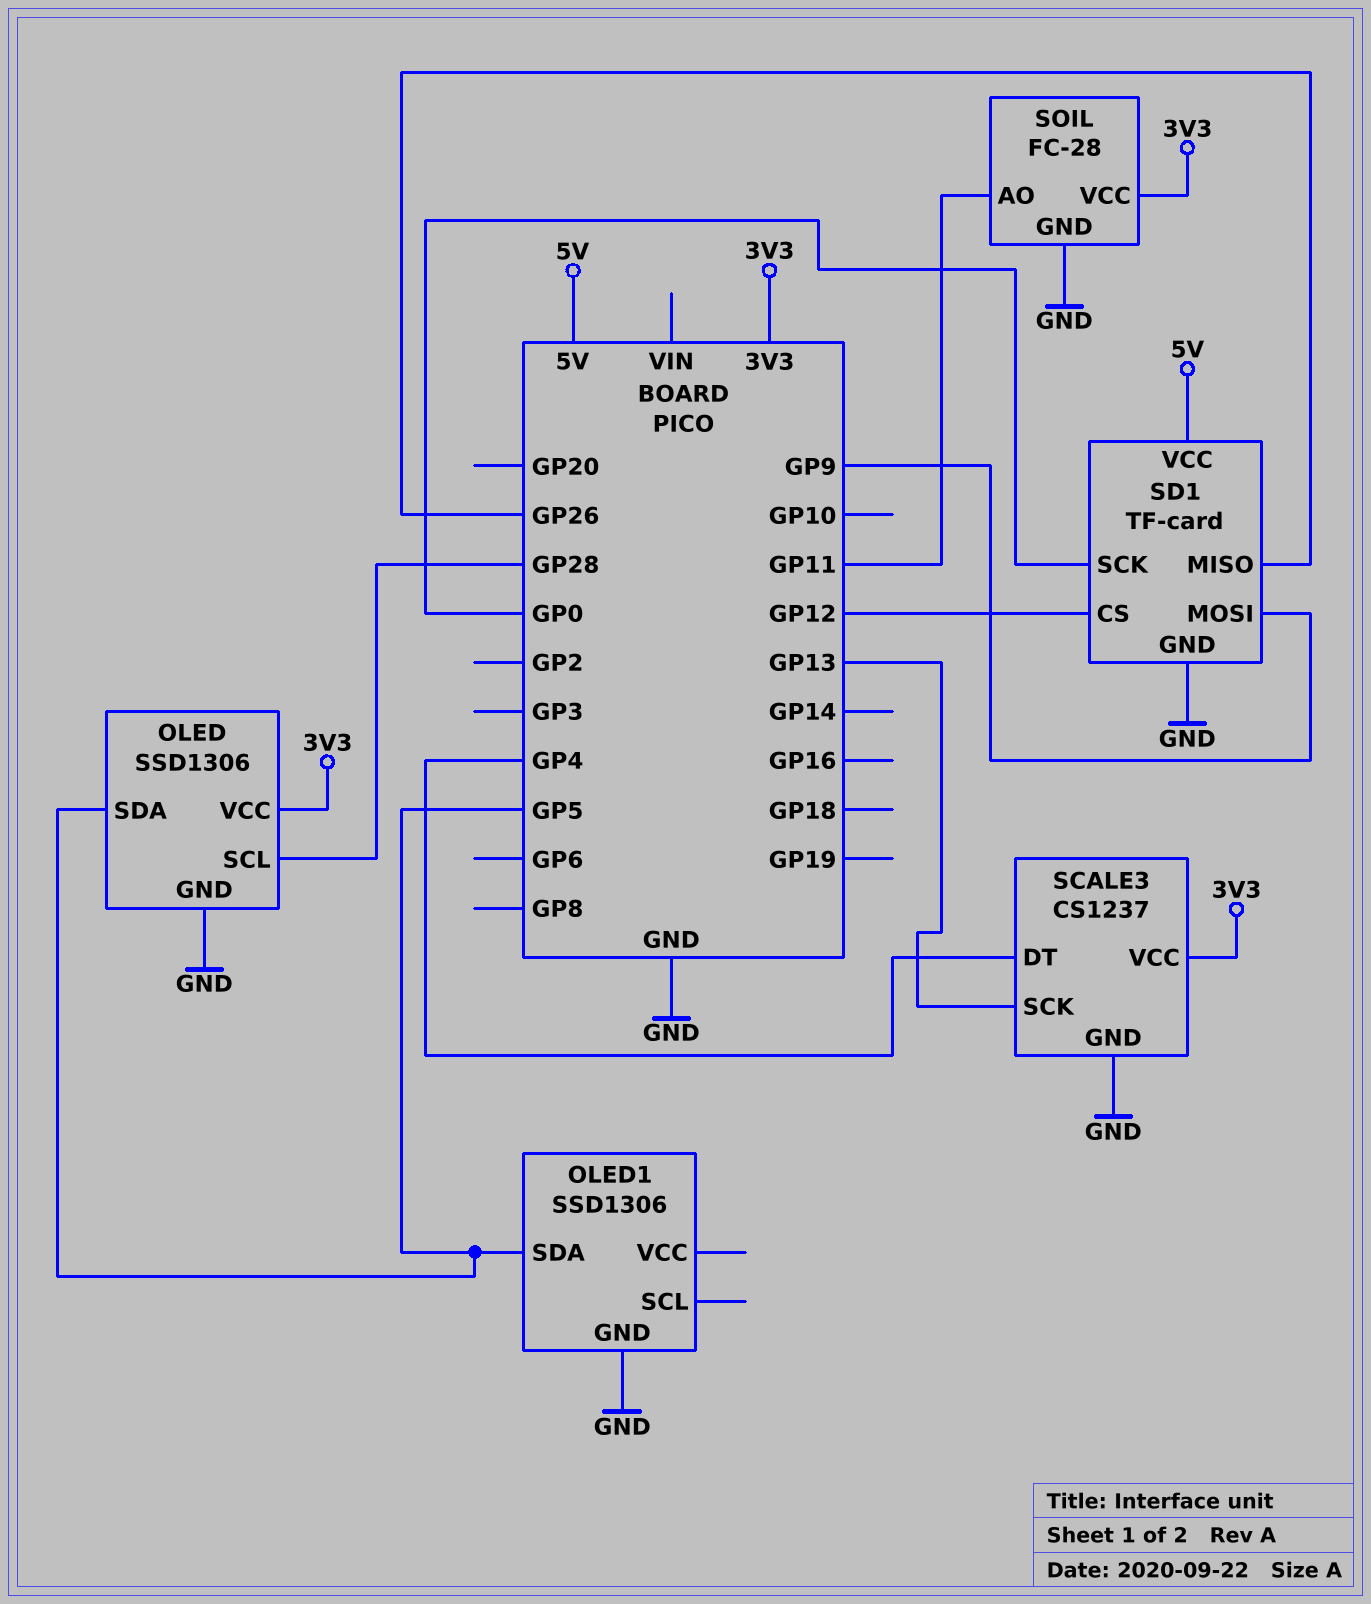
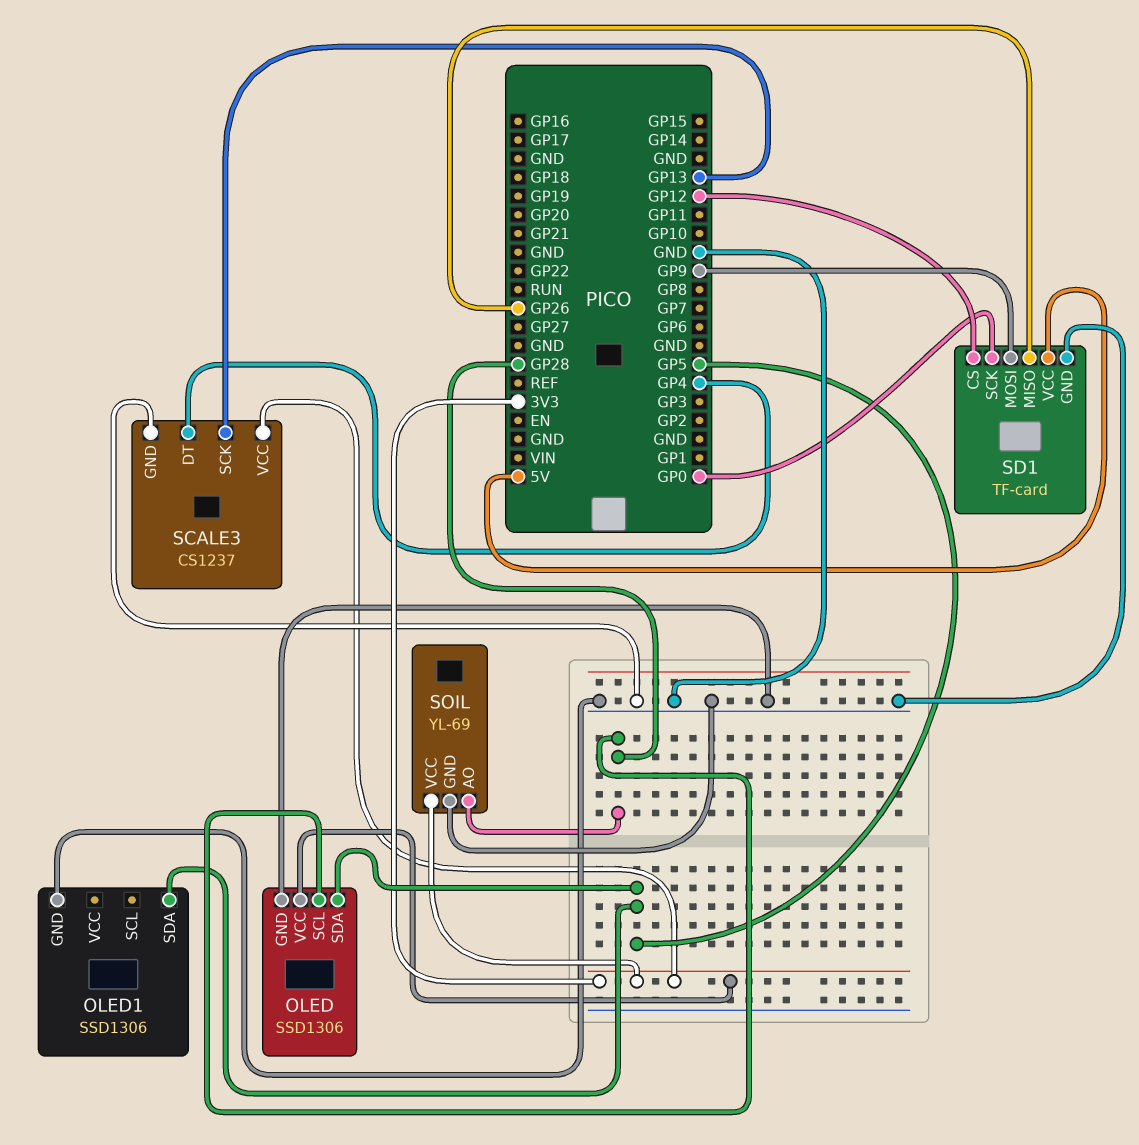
SOIL: FC-28 -> YL-69
SOIL pin AO: GP11 -> GP28

